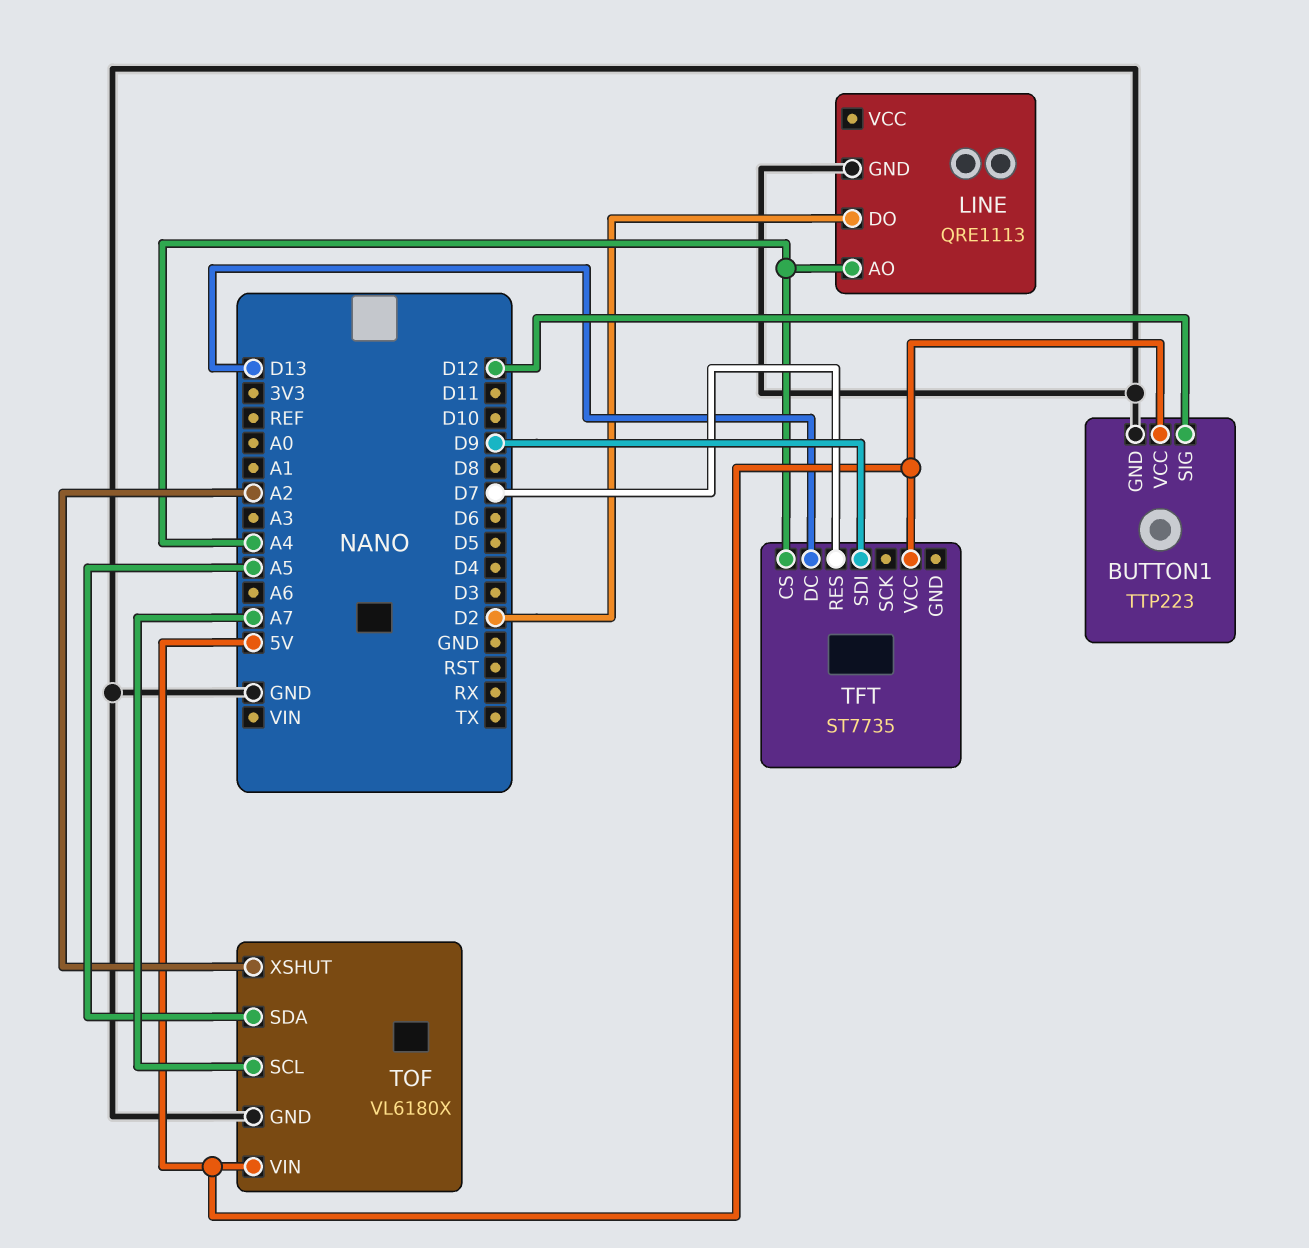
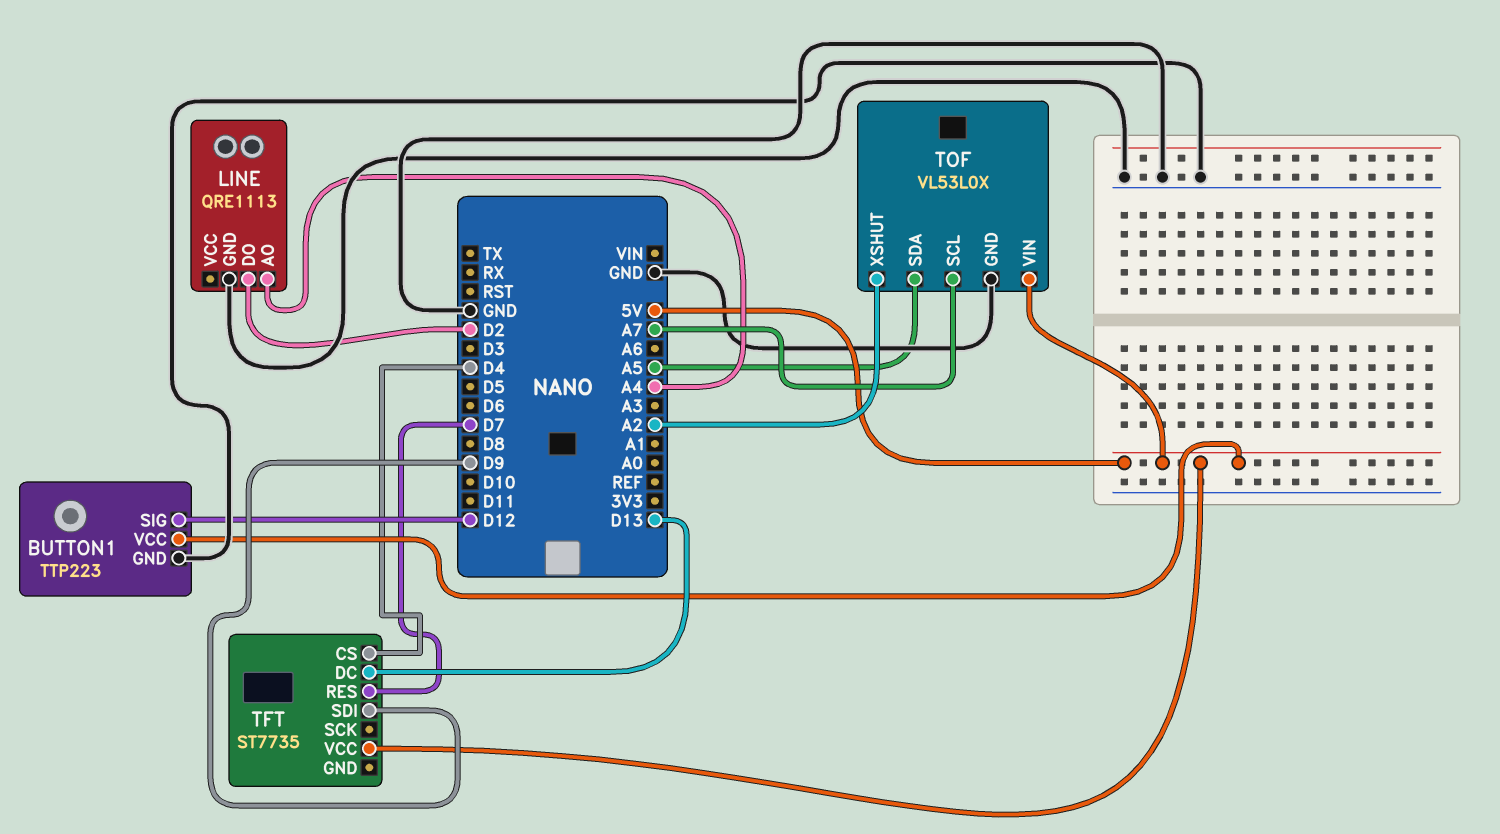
TFT pin CS: A4 -> D4
TOF: VL6180X -> VL53L0X

